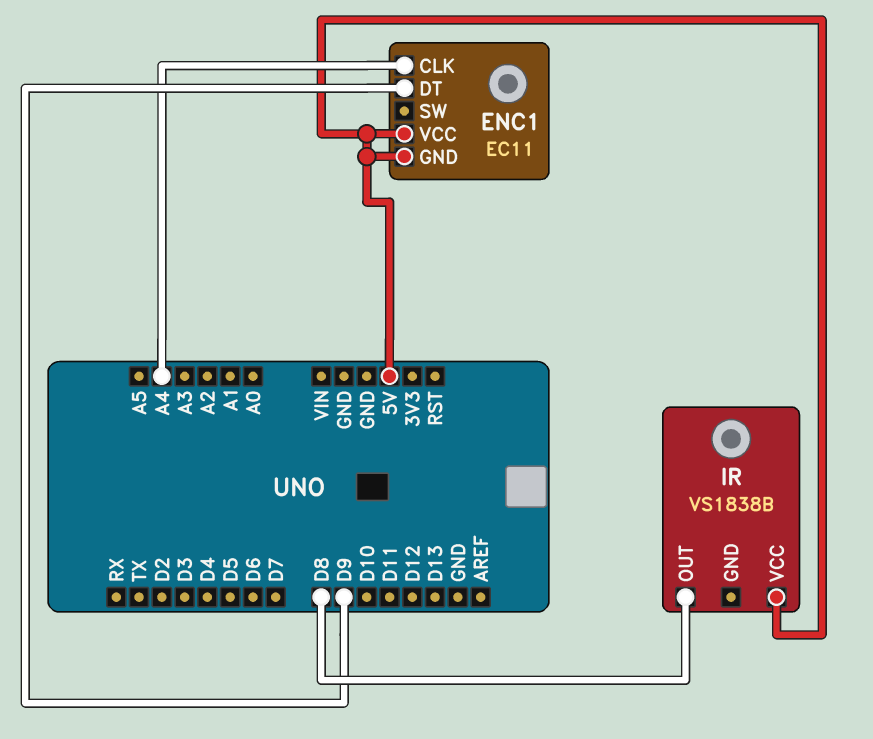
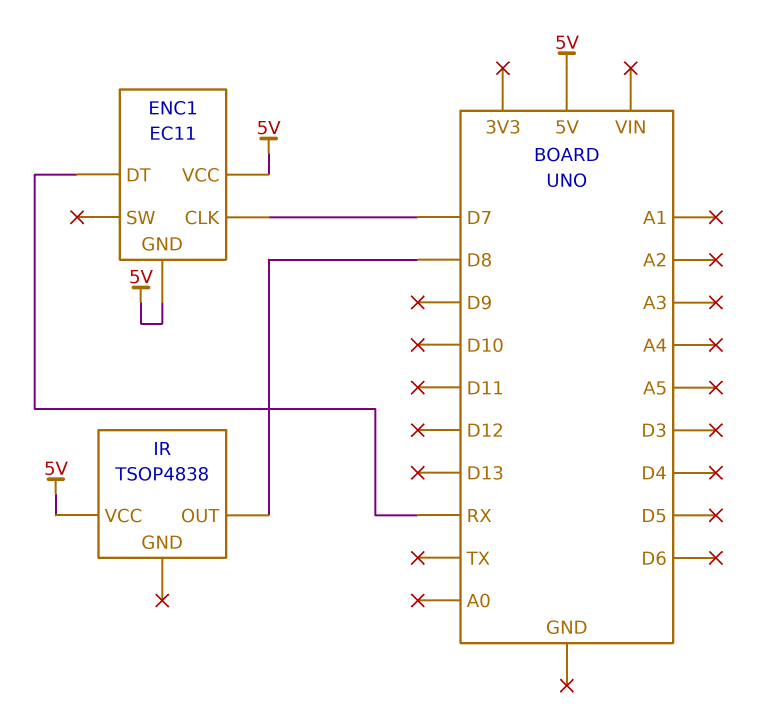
ENC1 pin CLK: A4 -> D7
ENC1 pin DT: D9 -> RX
IR: VS1838B -> TSOP4838

